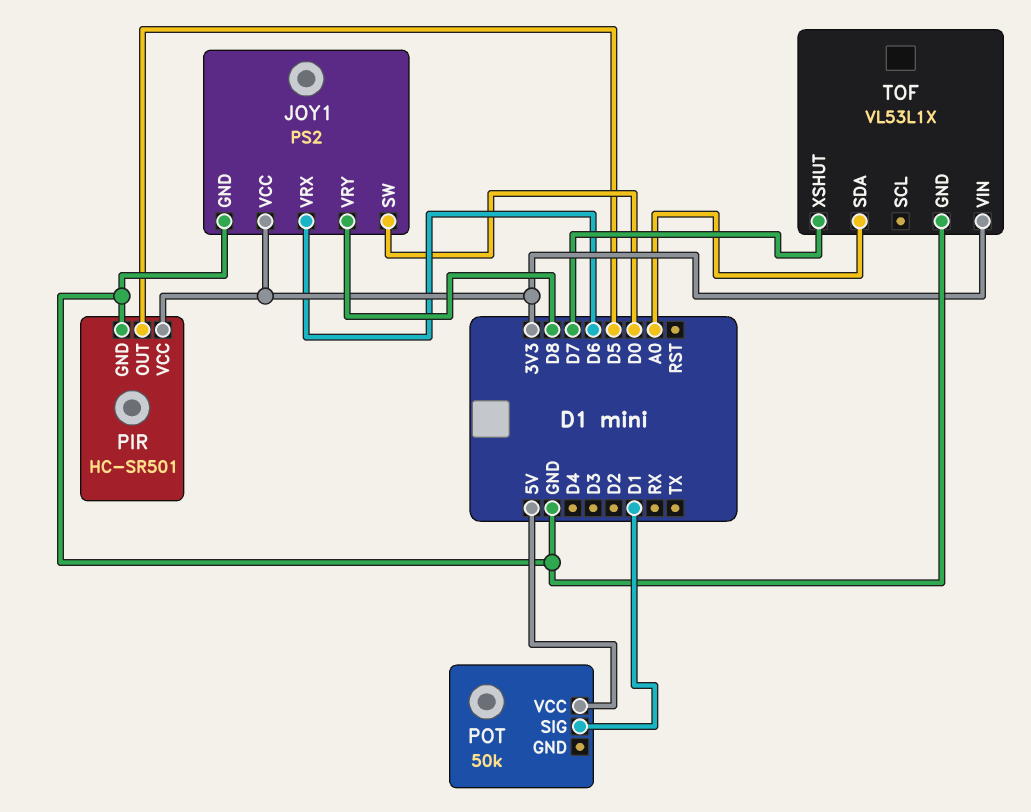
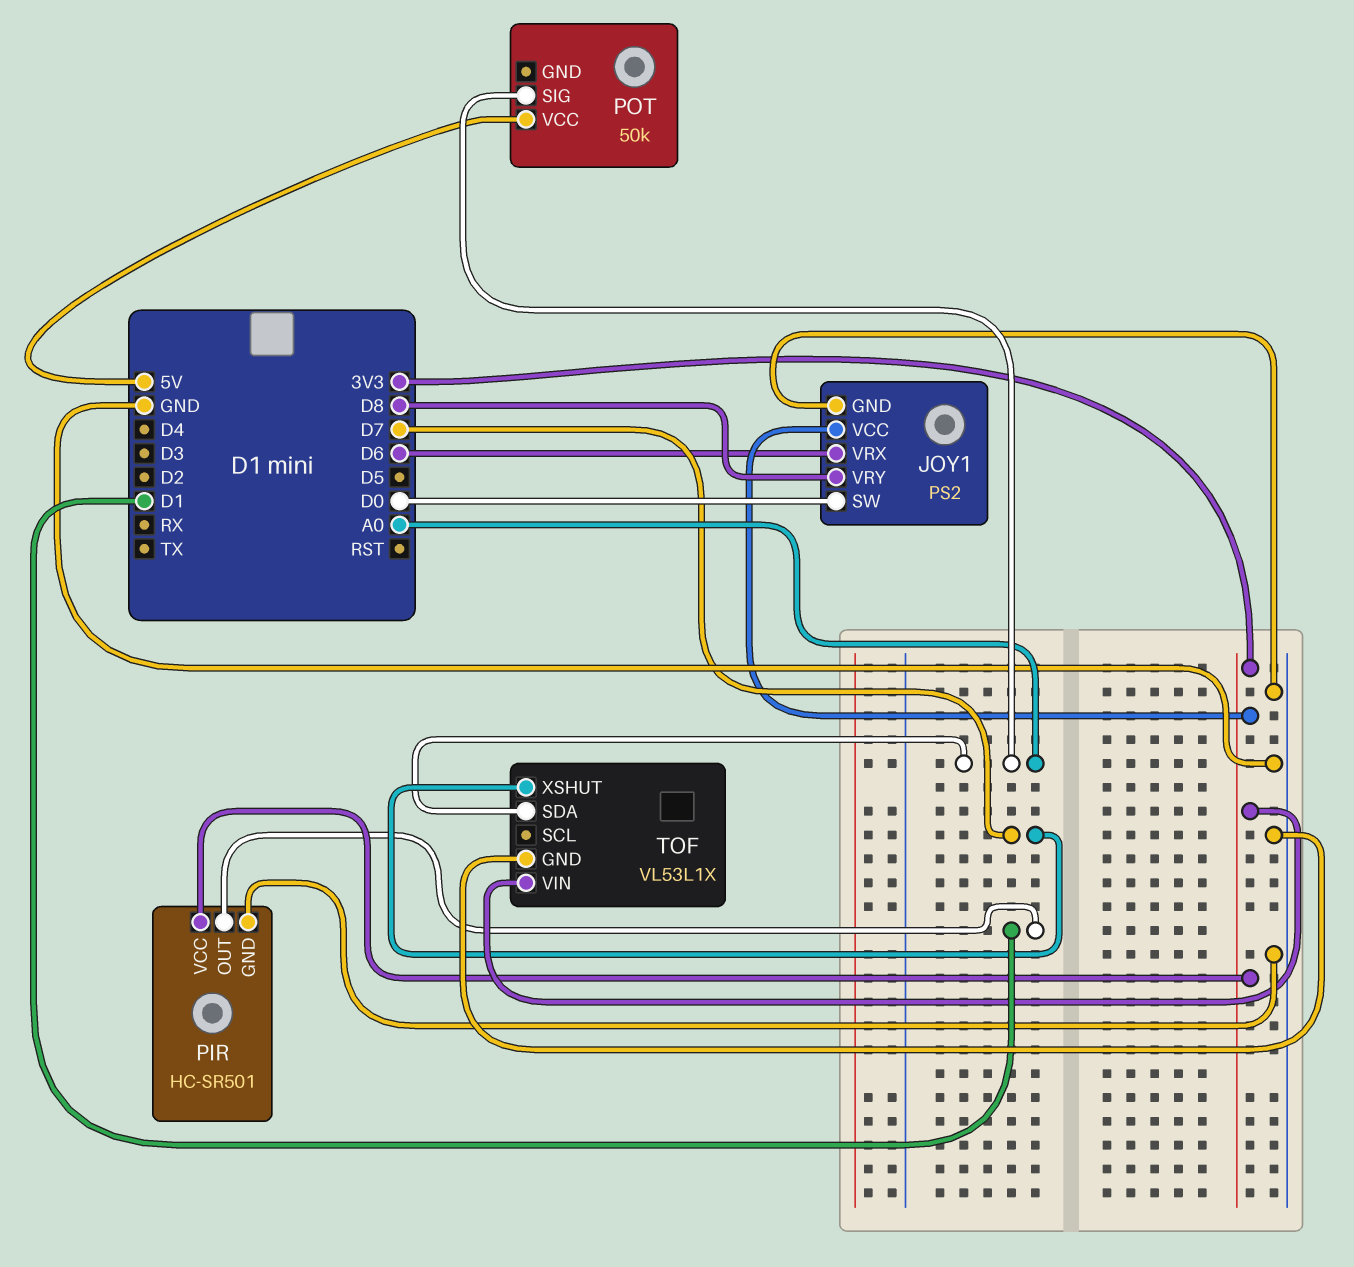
PIR pin OUT: D5 -> D1
POT pin SIG: D1 -> A0

